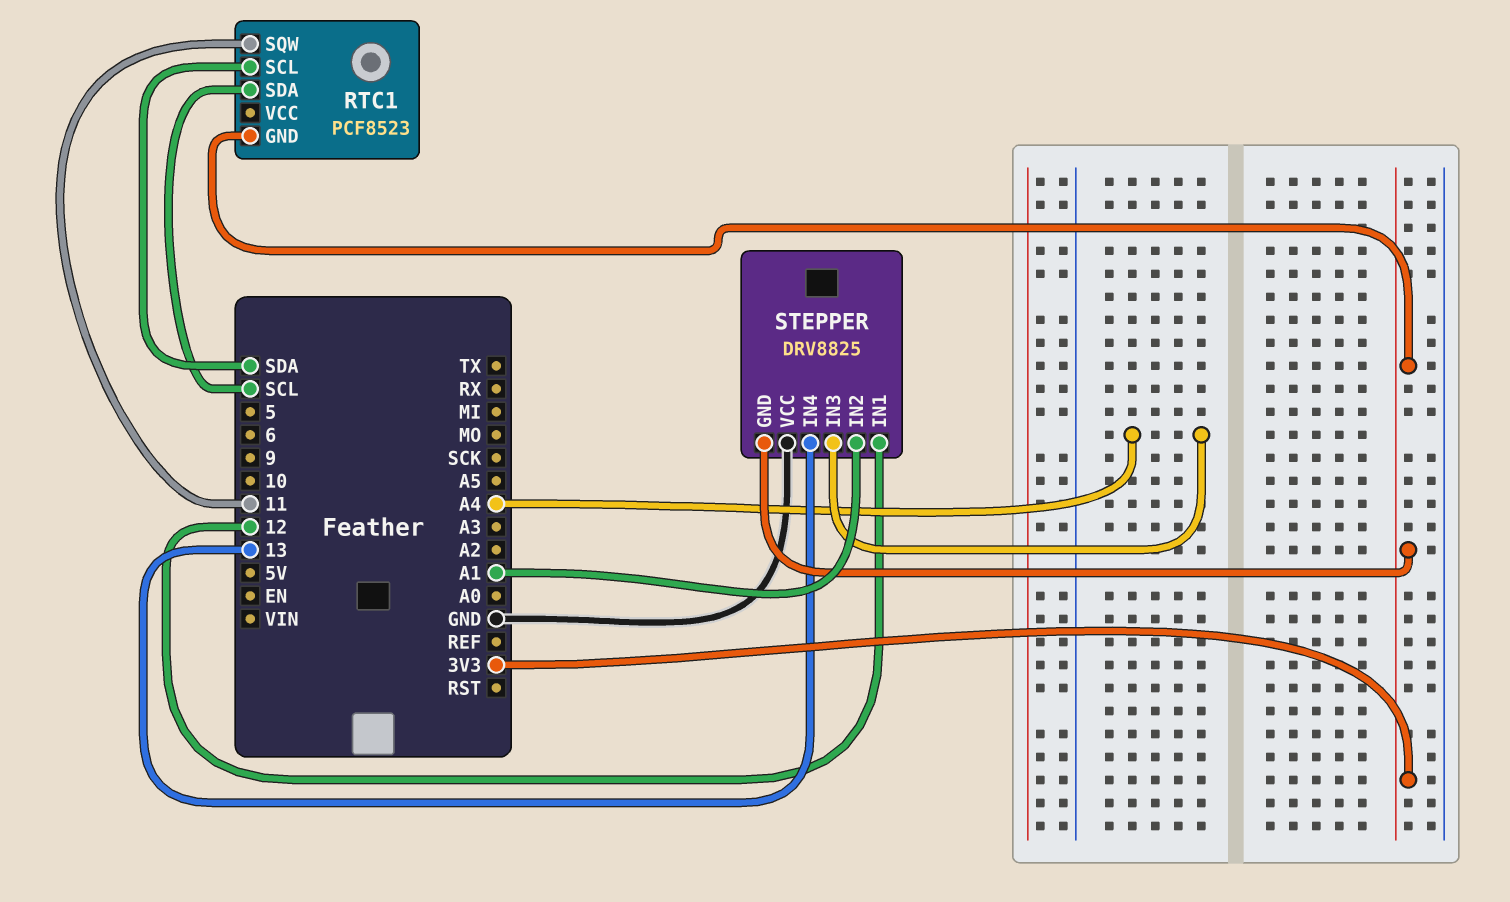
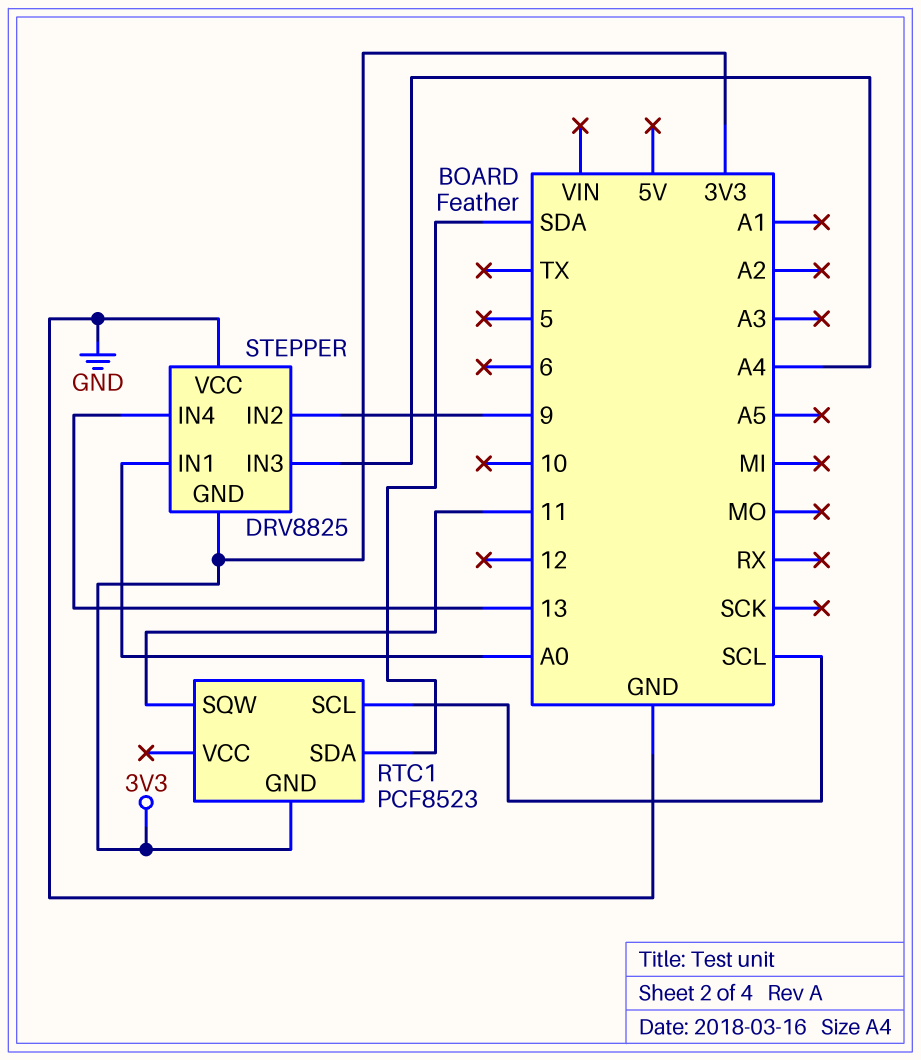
RTC1 pin SCL: SDA -> SCL
RTC1 pin SDA: SCL -> SDA
STEPPER pin IN1: 12 -> A0
STEPPER pin IN2: A1 -> 9

